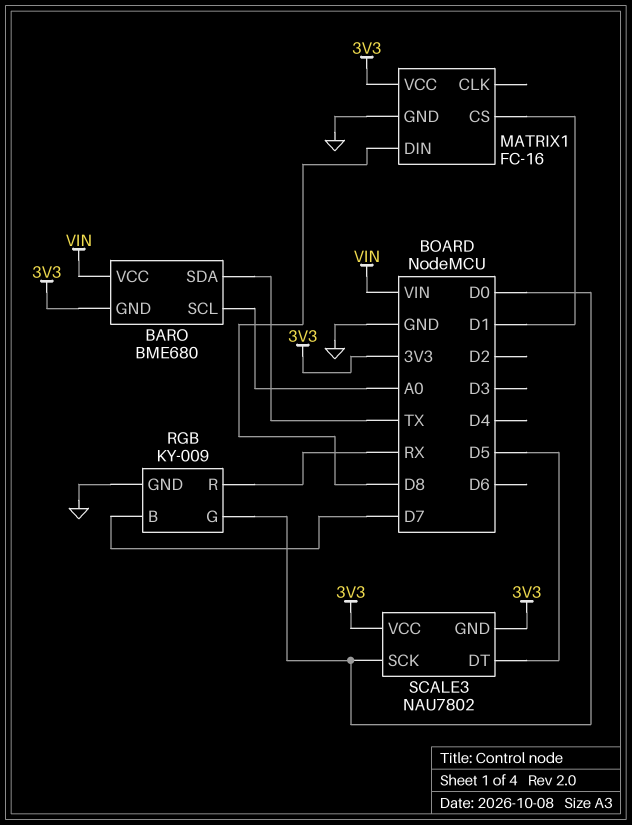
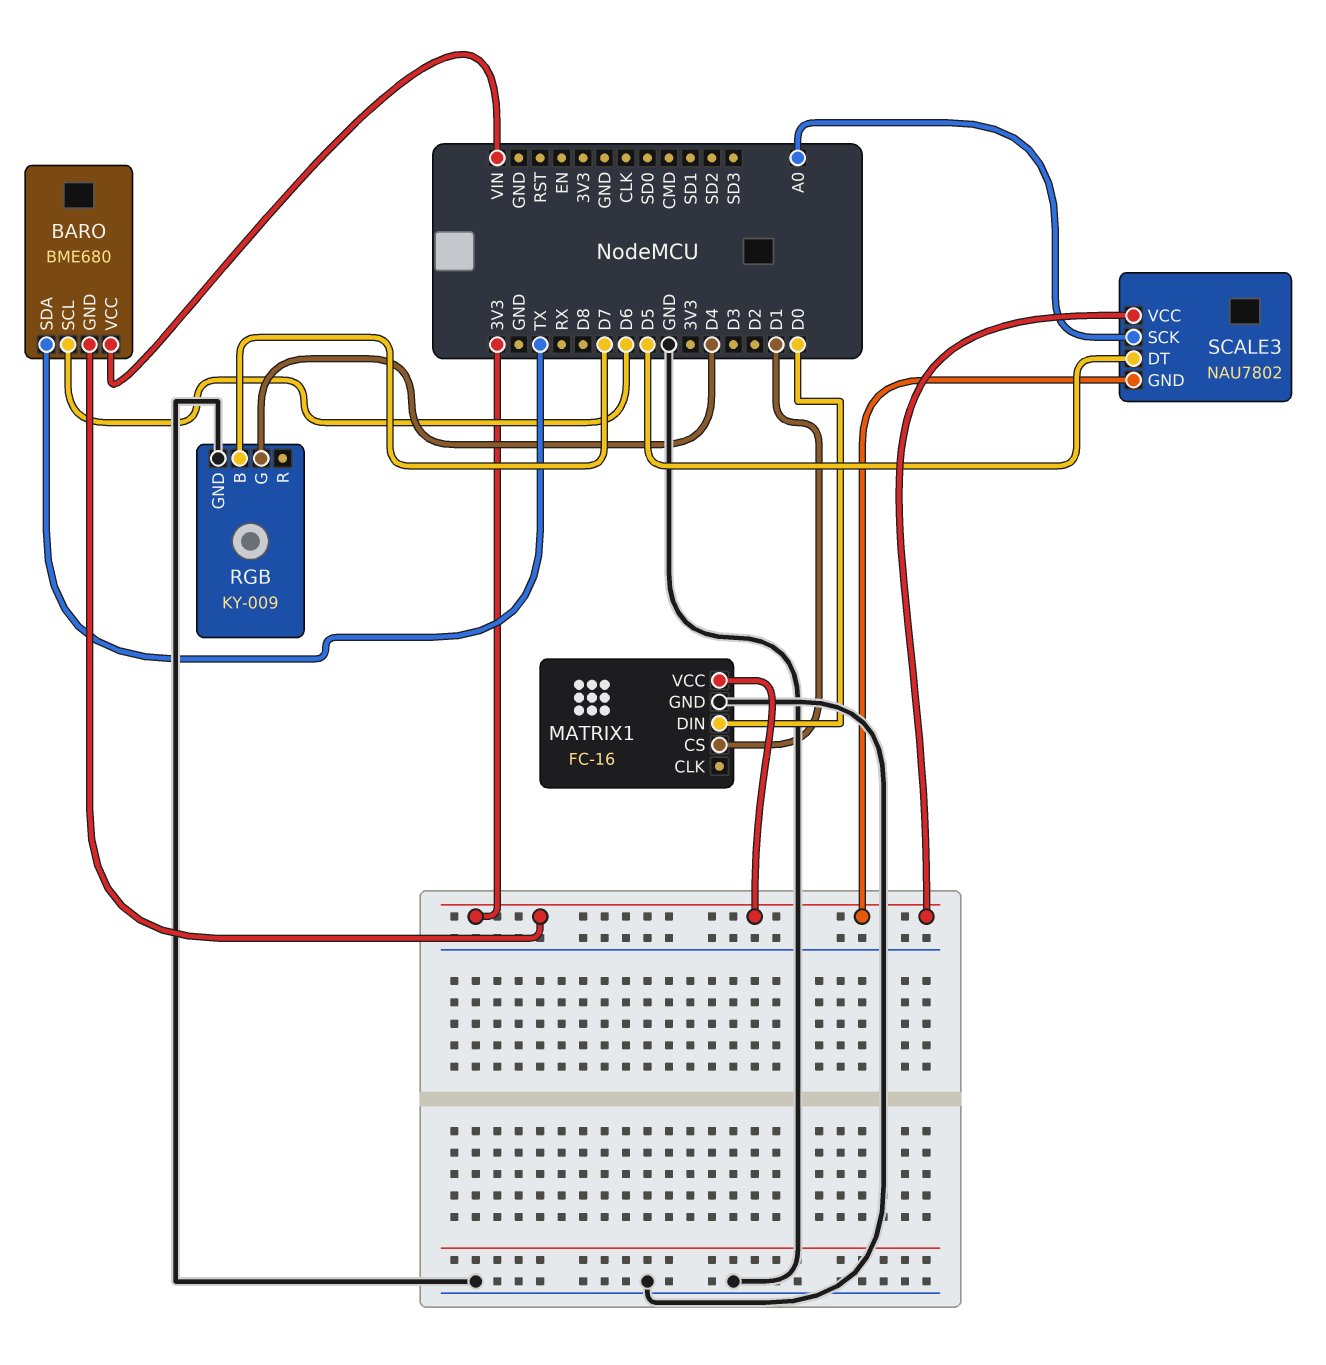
BARO pin SCL: A0 -> D6
MATRIX1 pin DIN: D8 -> D0
RGB pin G: D0 -> D4
RGB pin R: RX -> none
SCALE3 pin SCK: D0 -> A0

